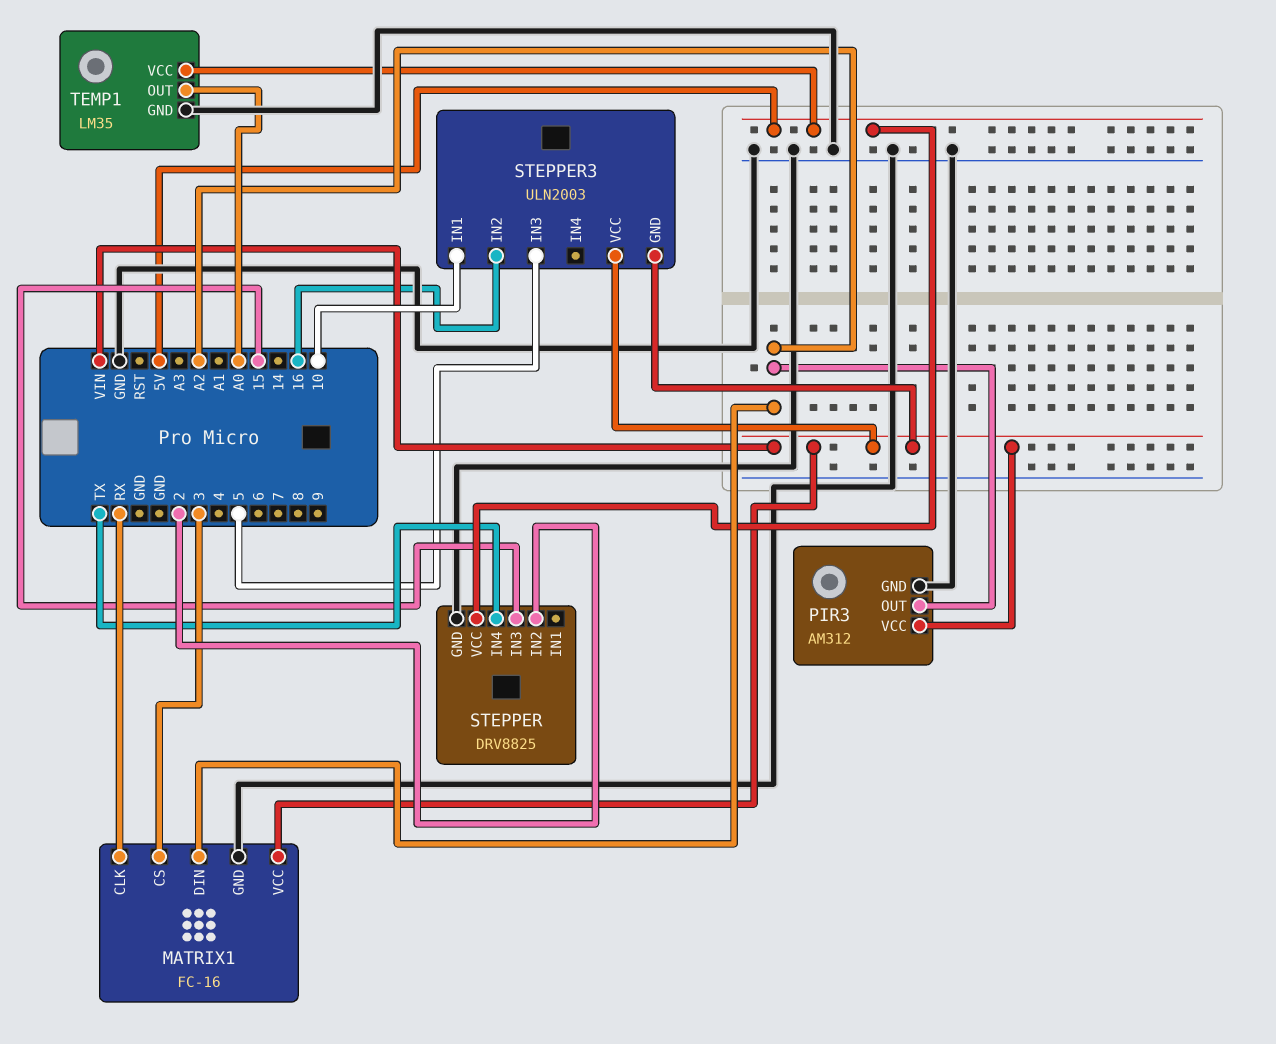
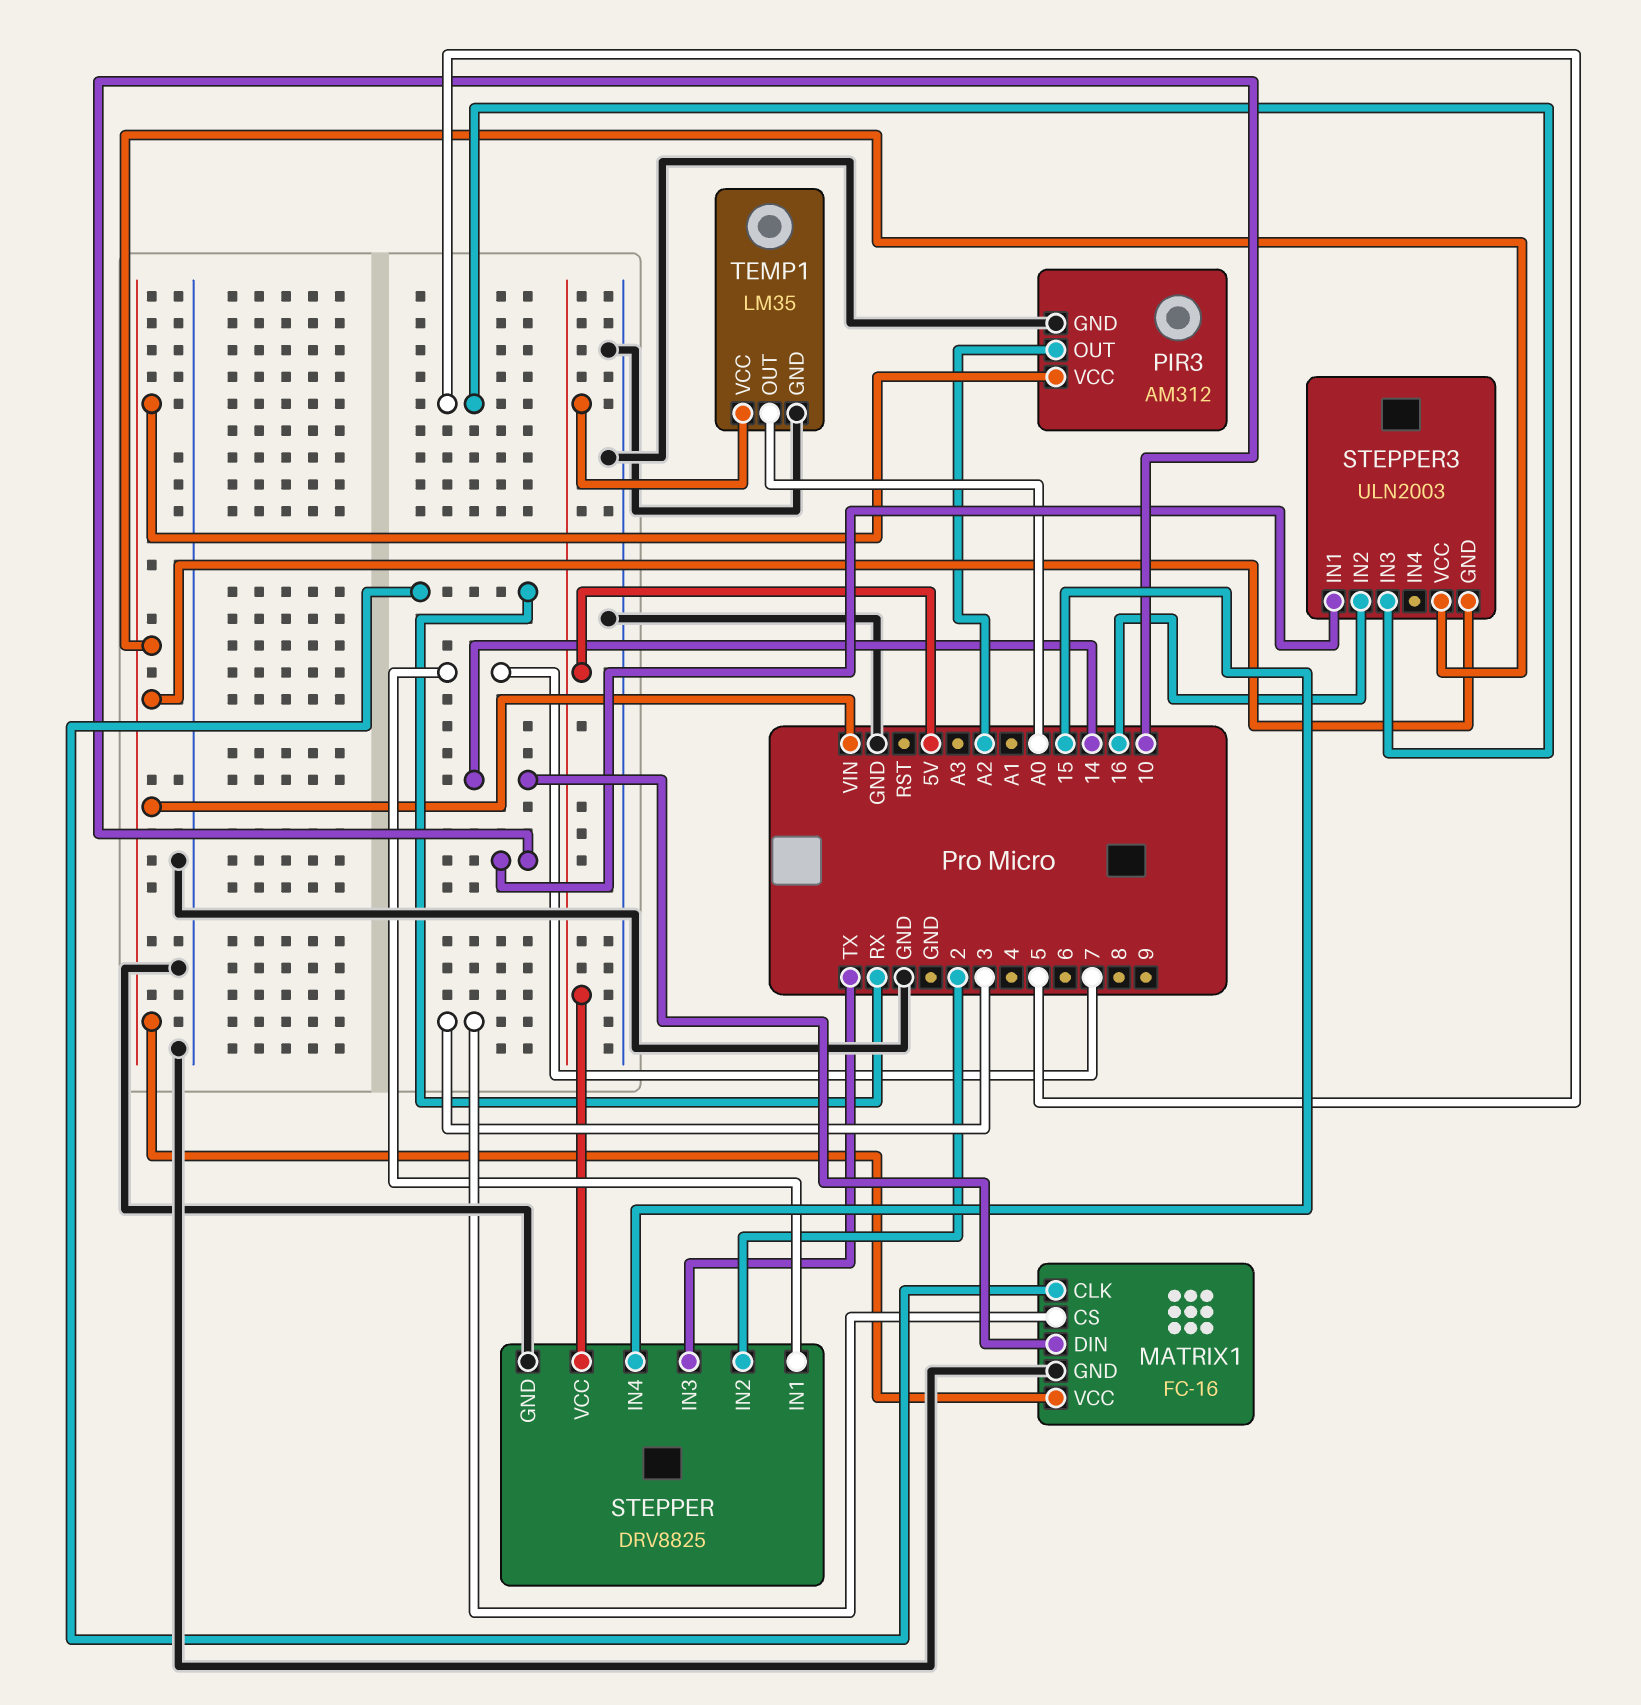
MATRIX1 pin DIN: A2 -> 14
STEPPER pin IN1: none -> 7
STEPPER pin IN3: 15 -> TX
STEPPER pin IN4: TX -> 15

